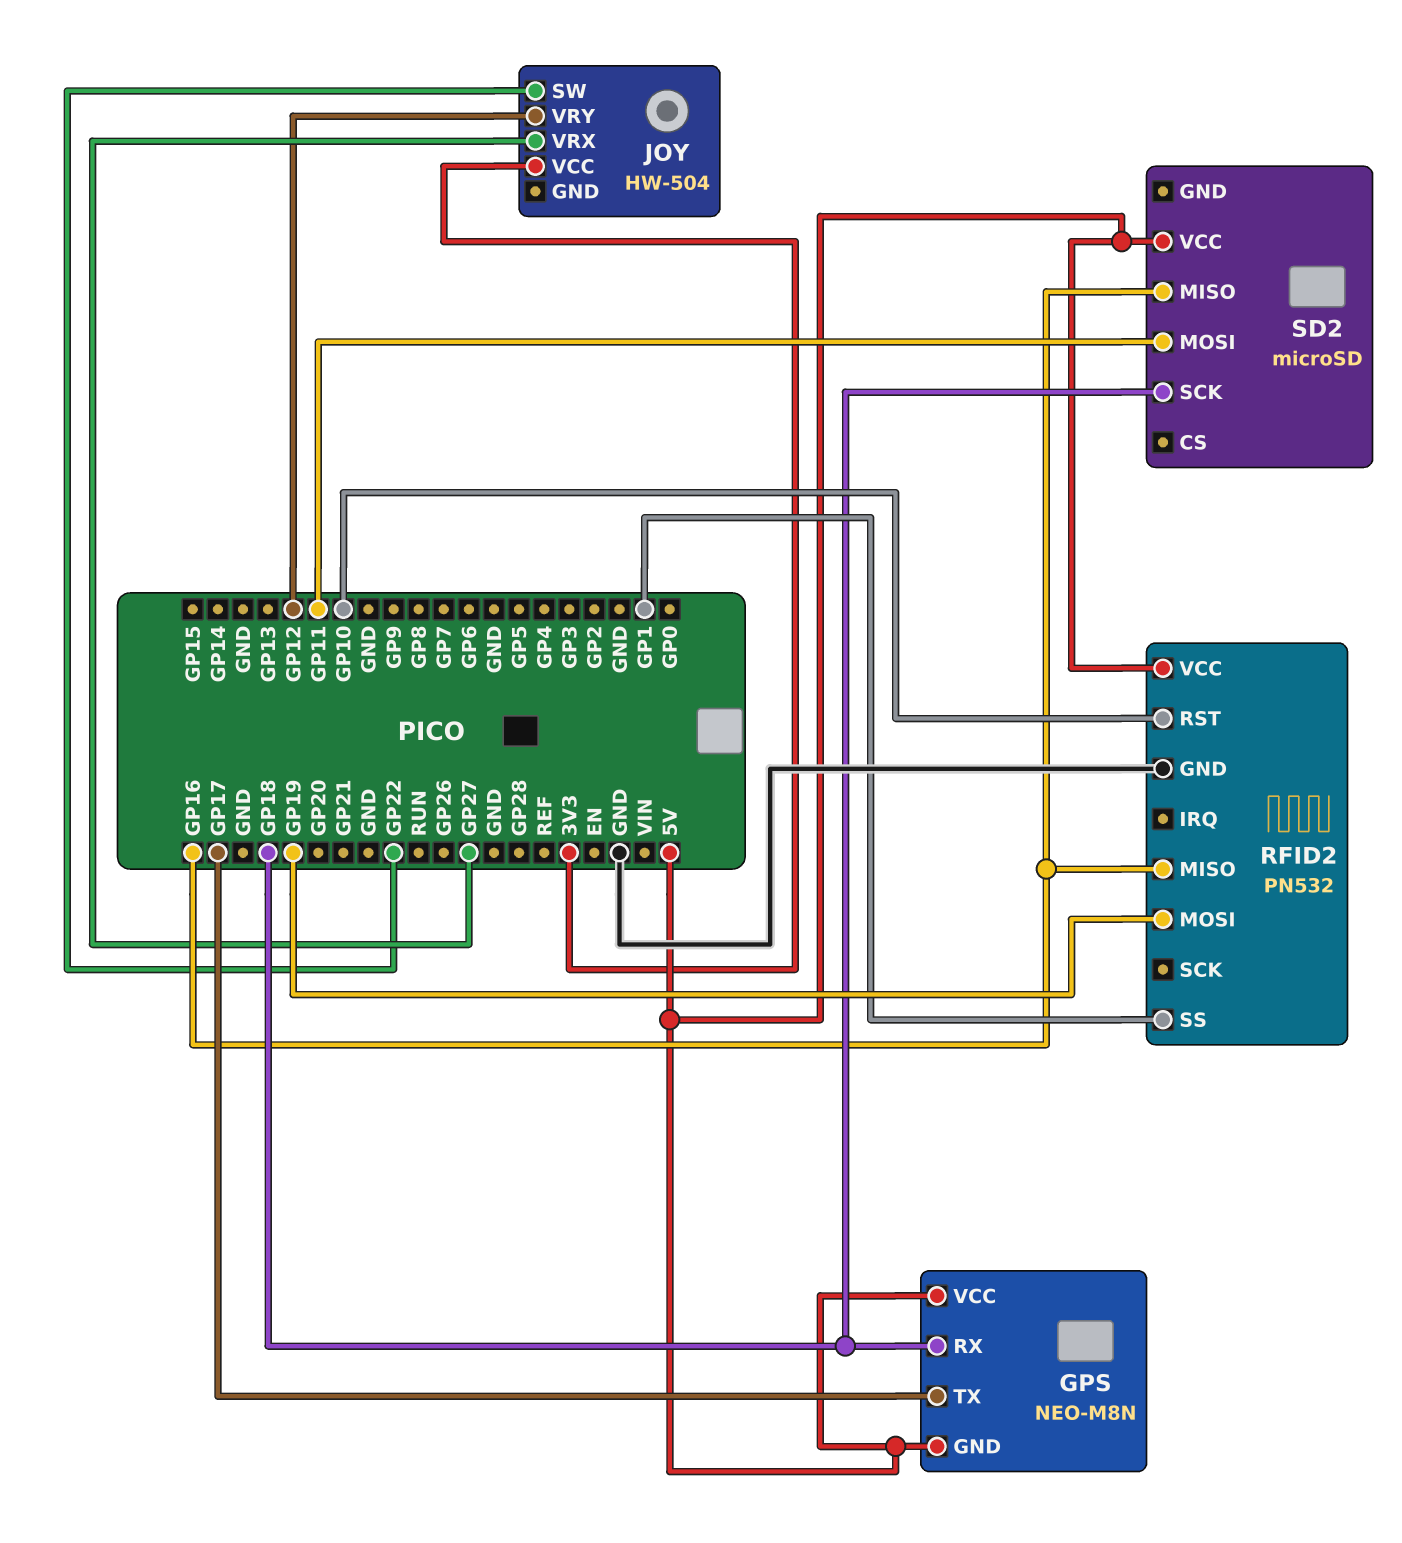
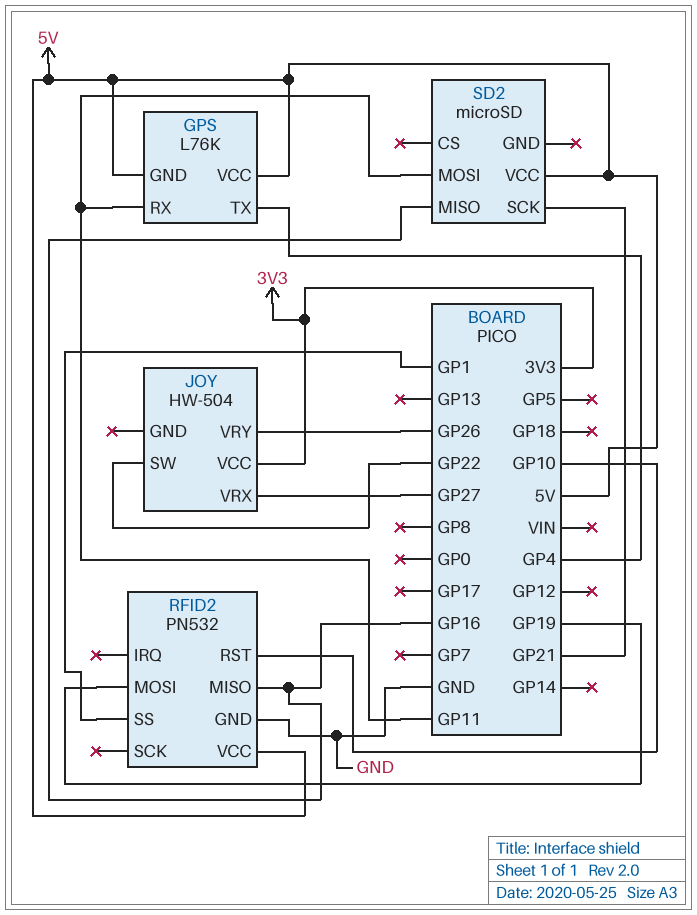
GPS: NEO-M8N -> L76K
GPS pin RX: GP18 -> GP11
GPS pin TX: GP17 -> GP4
JOY pin VRY: GP12 -> GP26
SD2 pin SCK: GP18 -> GP21

